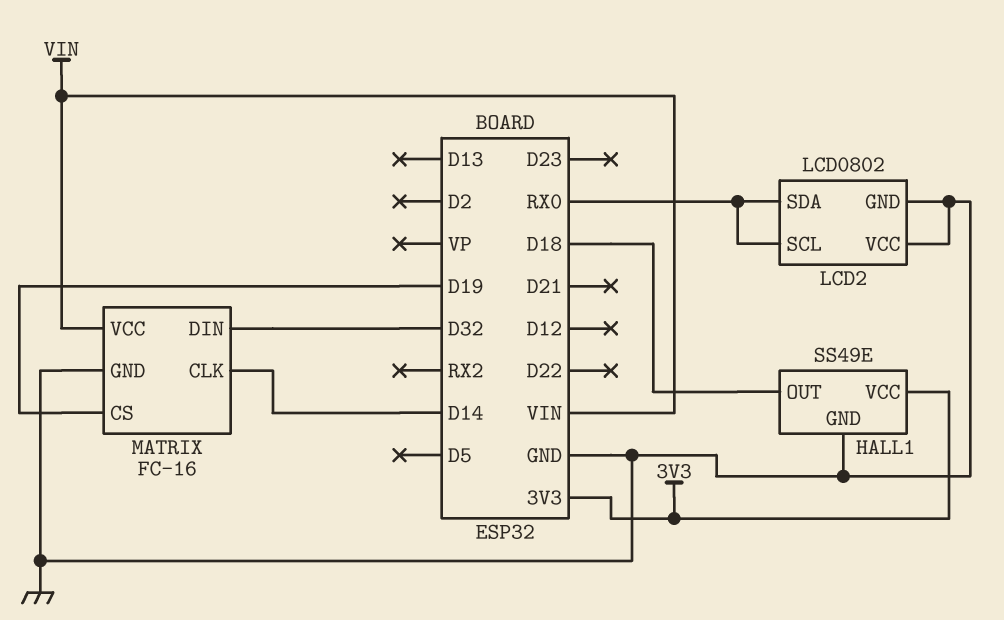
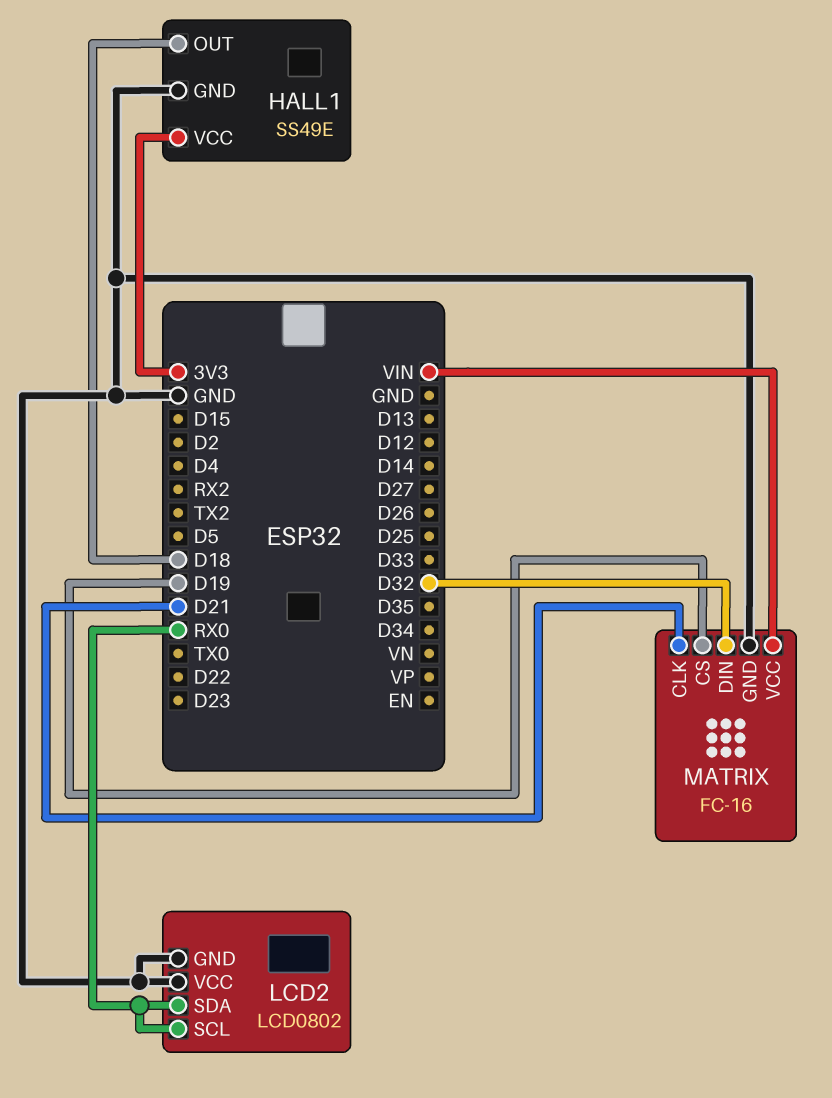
MATRIX pin CLK: D14 -> D21

